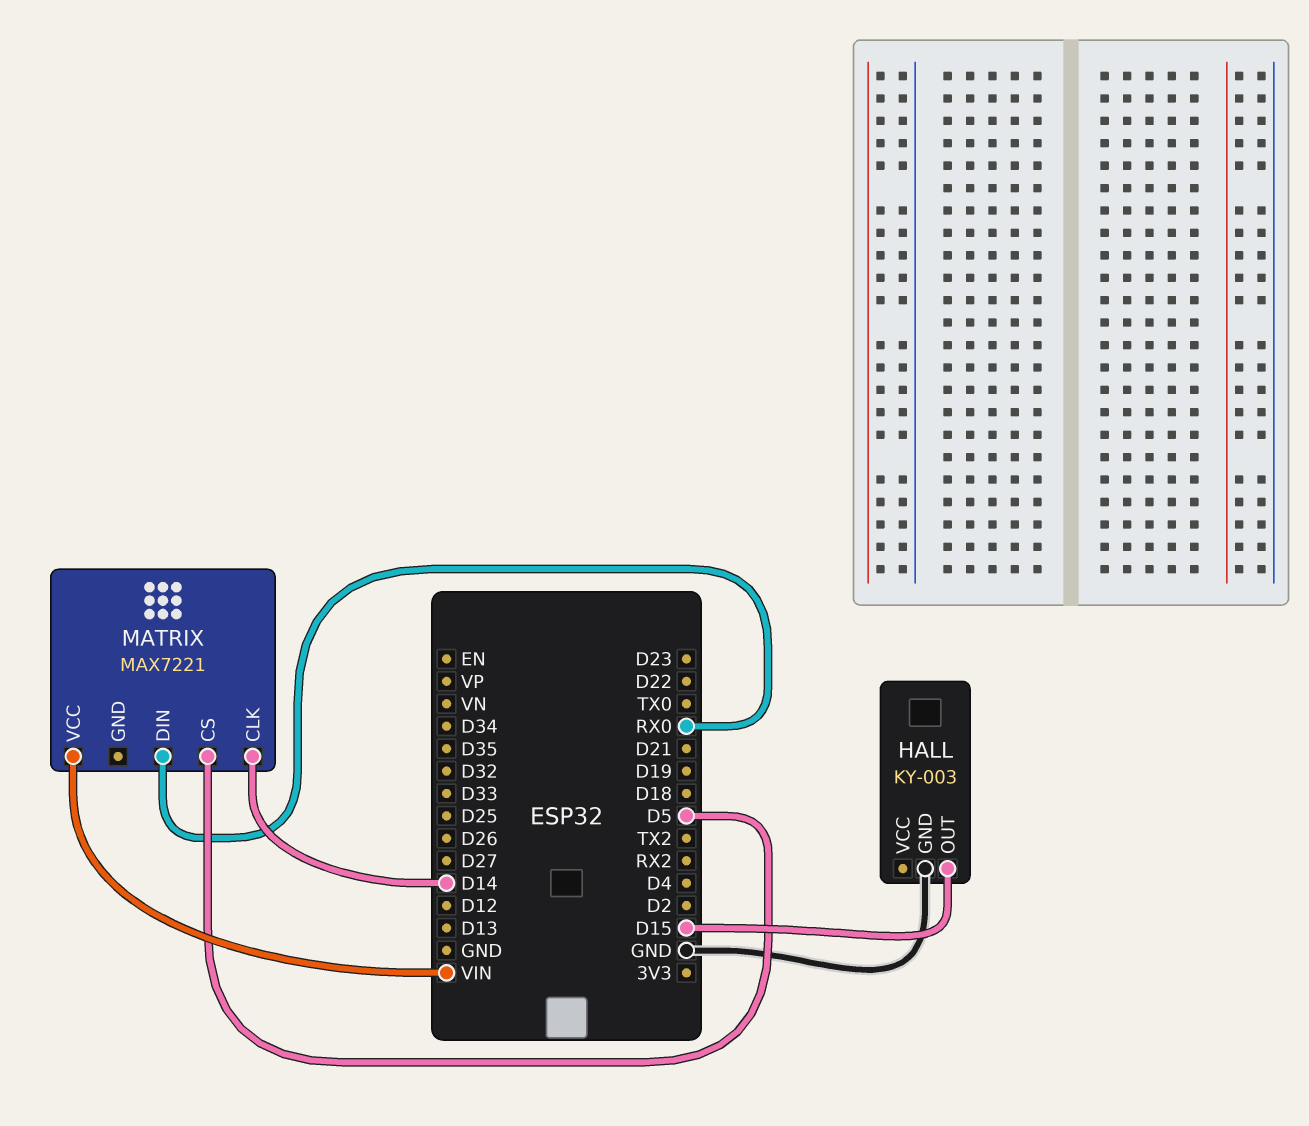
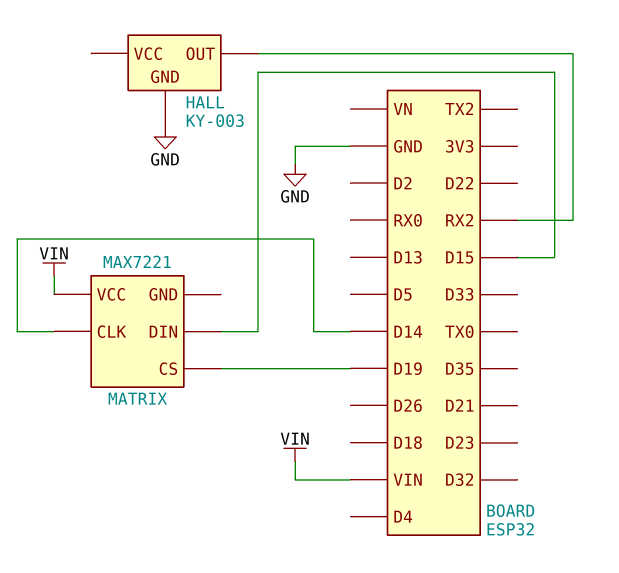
HALL pin OUT: D15 -> RX2
MATRIX pin CS: D5 -> D19
MATRIX pin DIN: RX0 -> D15

